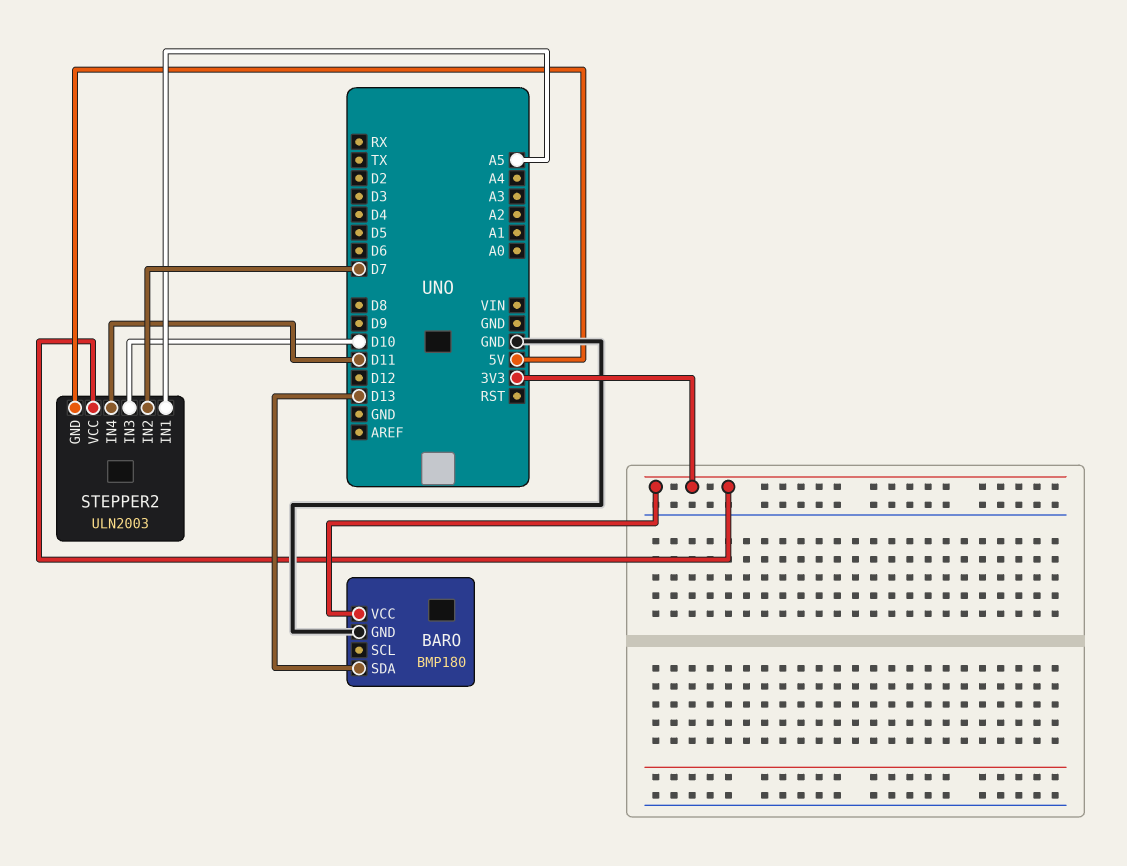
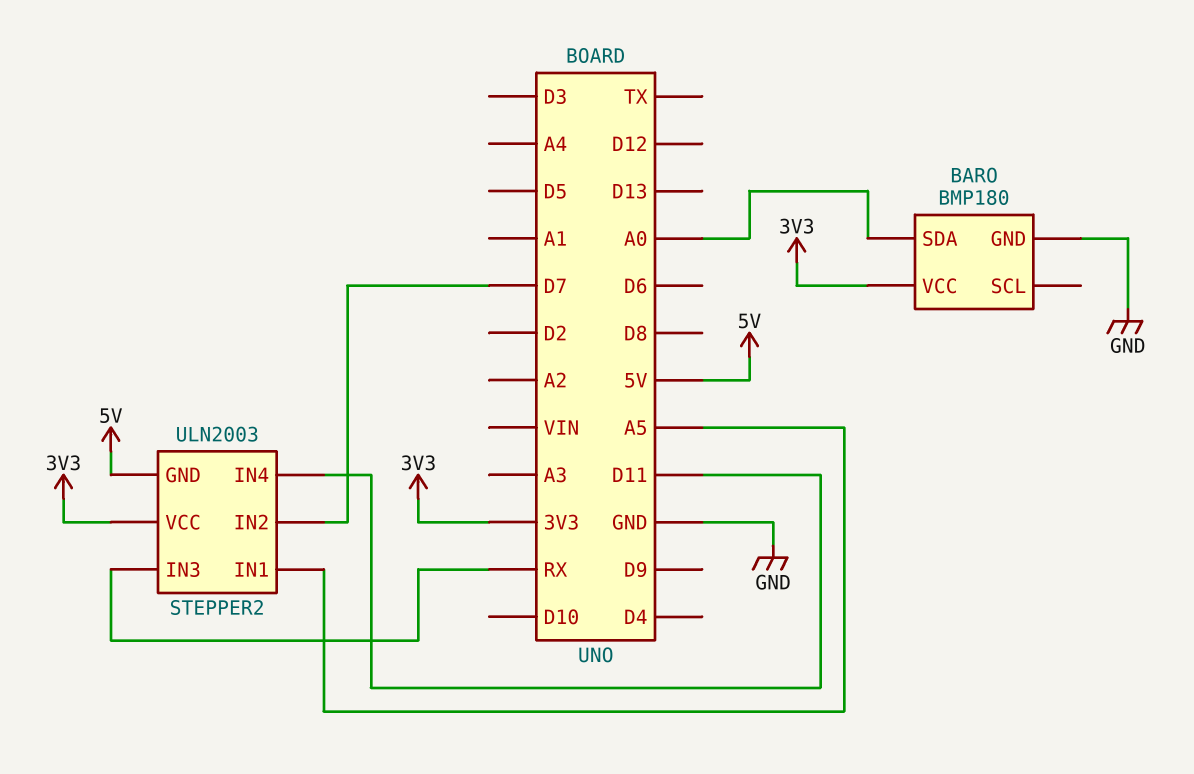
BARO pin SDA: D13 -> A0
STEPPER2 pin IN3: D10 -> RX

